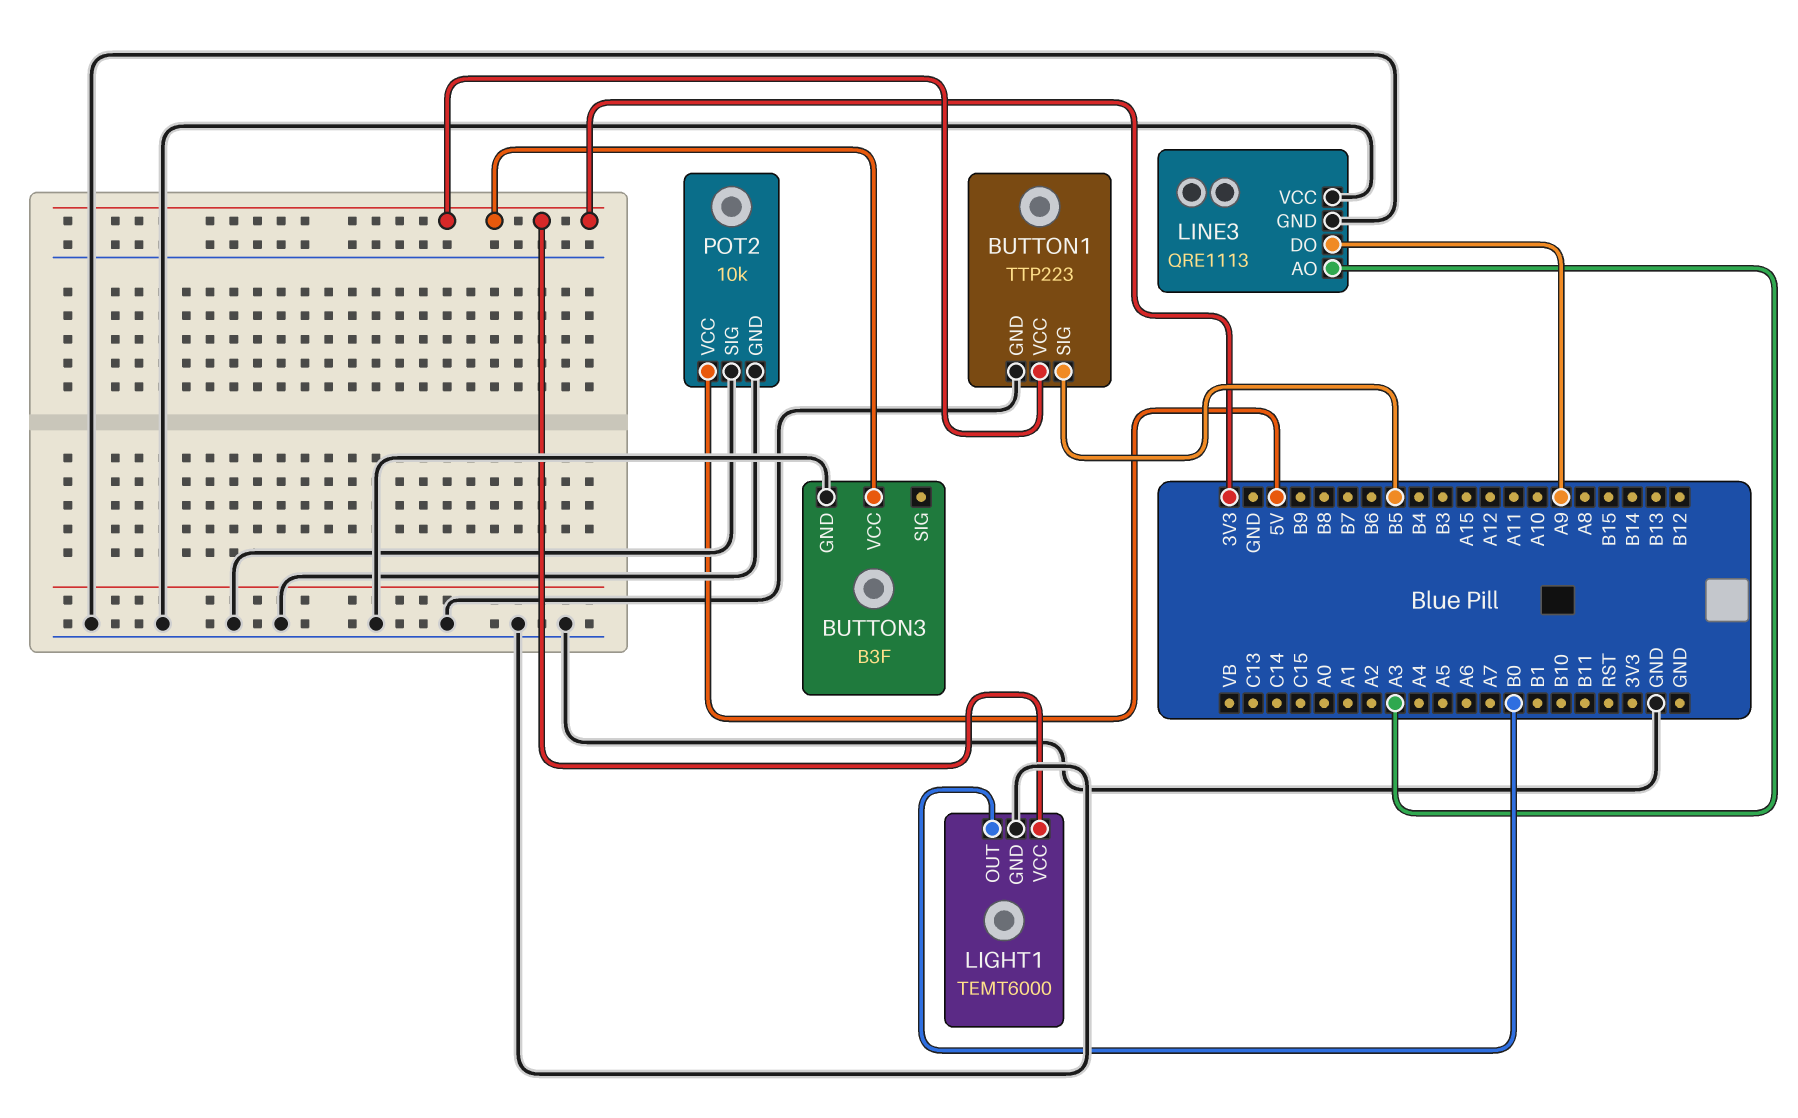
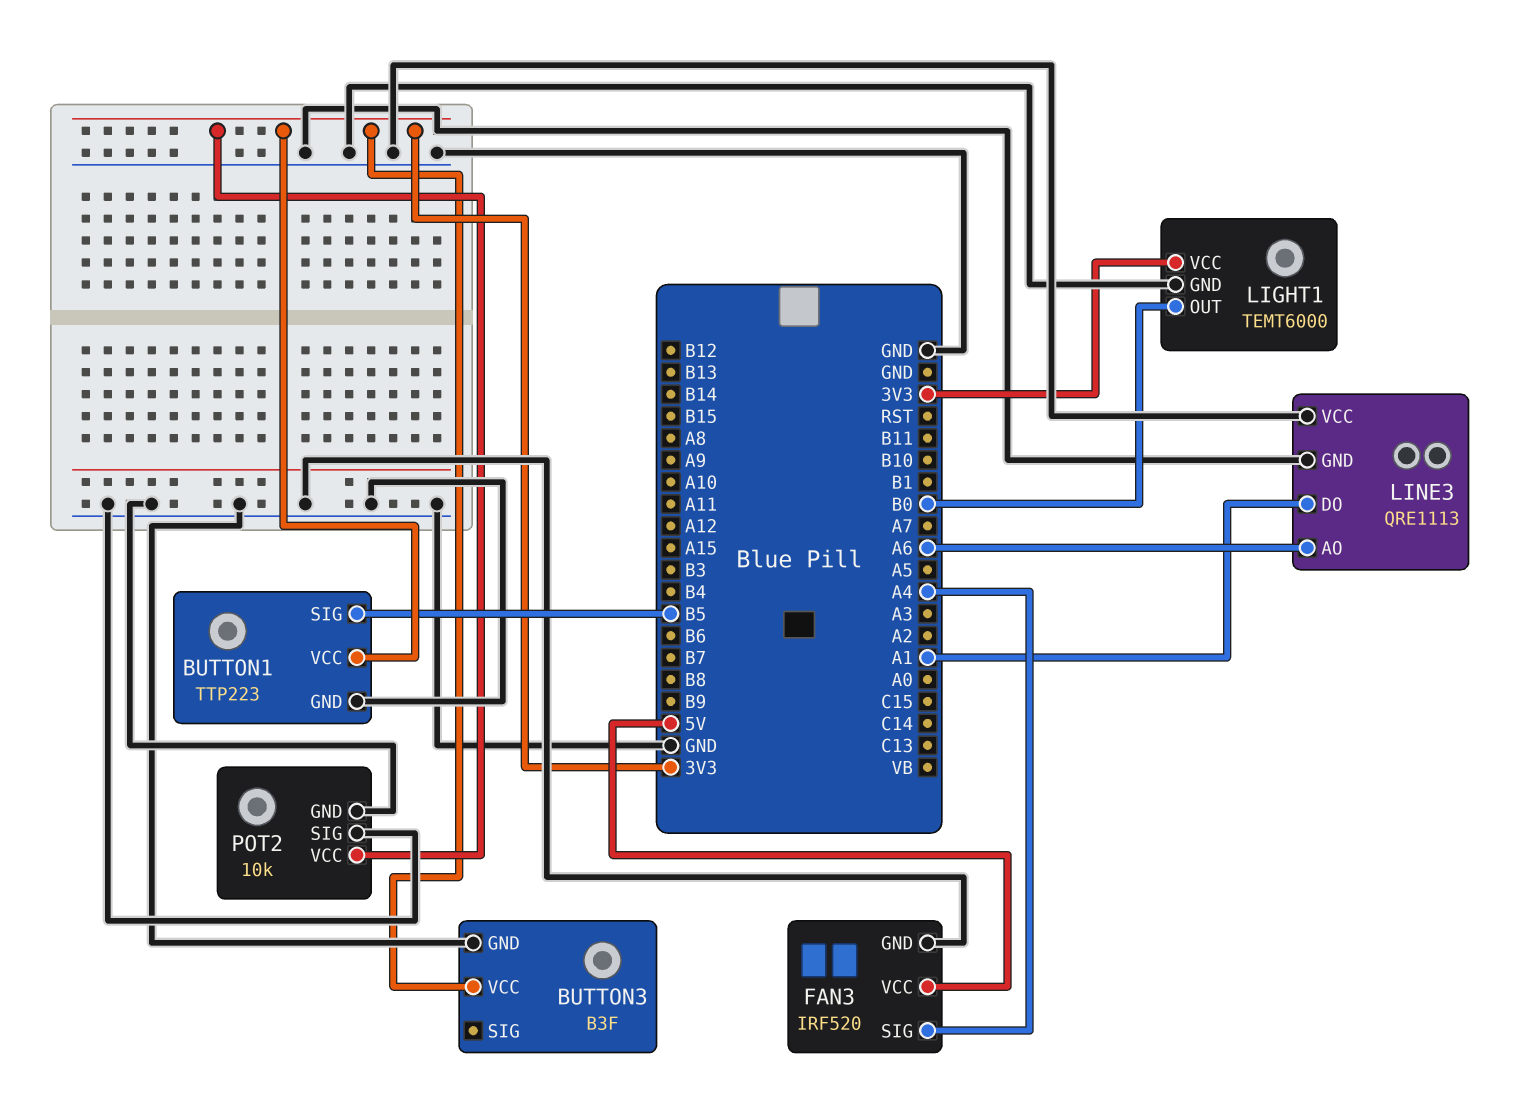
FAN3: none -> IRF520
FAN3 pin GND: none -> GND
FAN3 pin SIG: none -> A4
FAN3 pin VCC: none -> 5V
LINE3 pin AO: A3 -> A6
LINE3 pin DO: A9 -> A1
POT2 pin VCC: 5V -> 3V3

